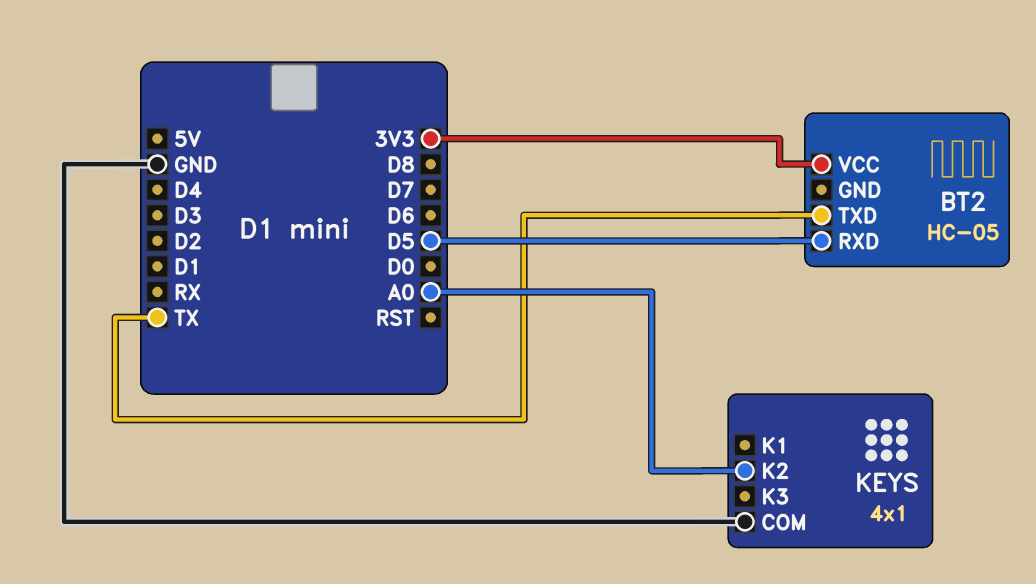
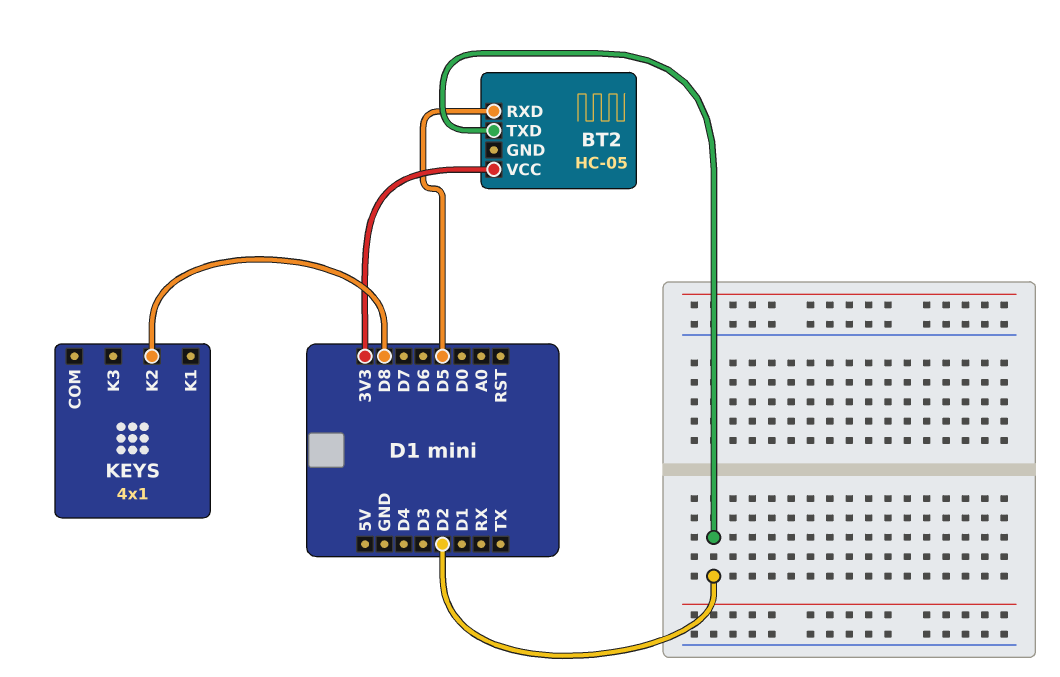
BT2 pin TXD: TX -> D2
KEYS pin COM: GND -> none
KEYS pin K2: A0 -> D8

